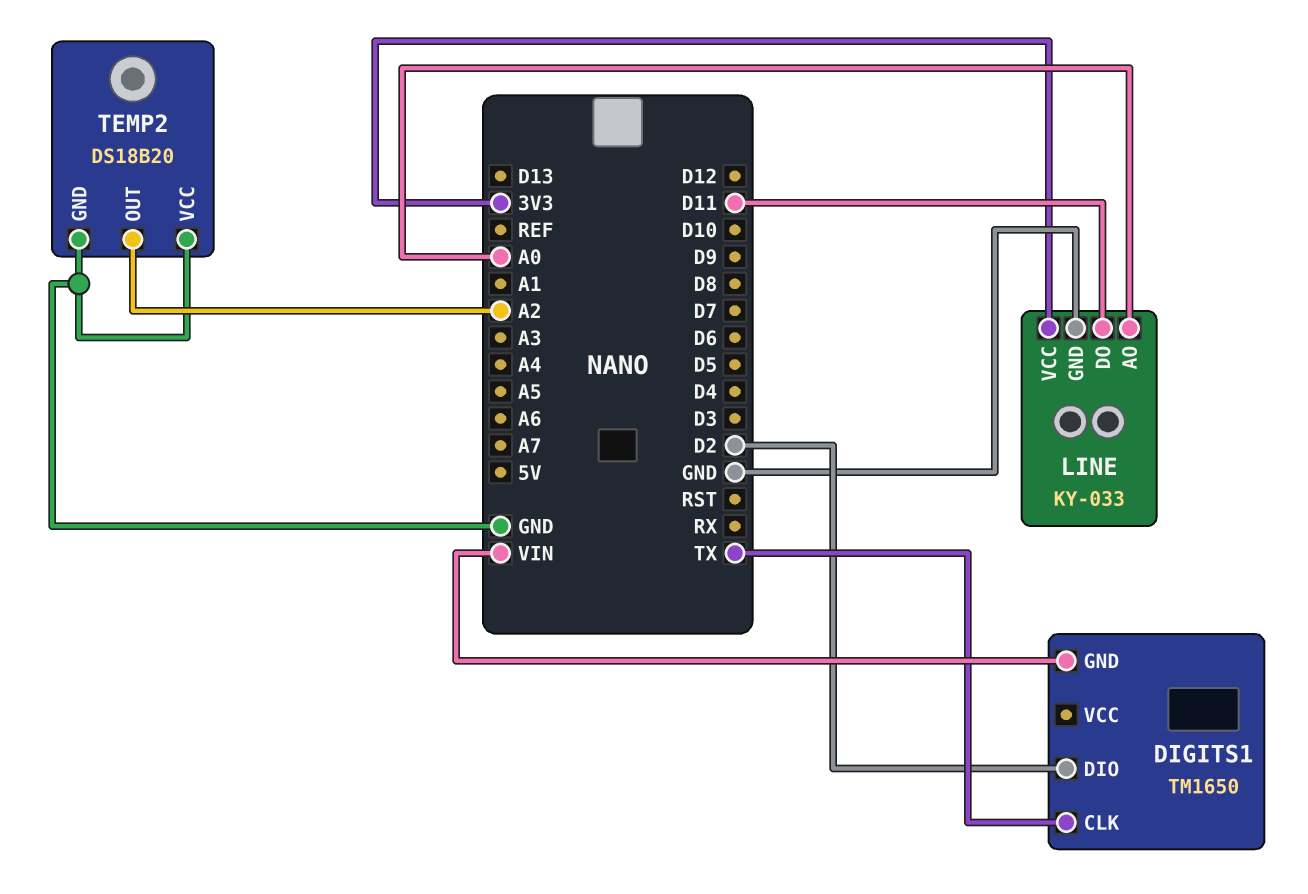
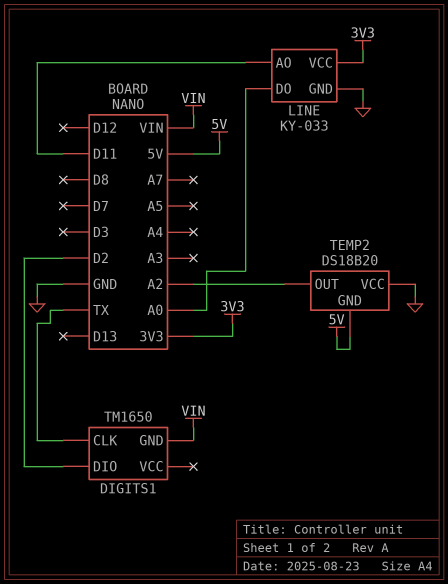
LINE pin AO: A0 -> D11
LINE pin DO: D11 -> A0
TEMP2 pin GND: GND -> 5V

